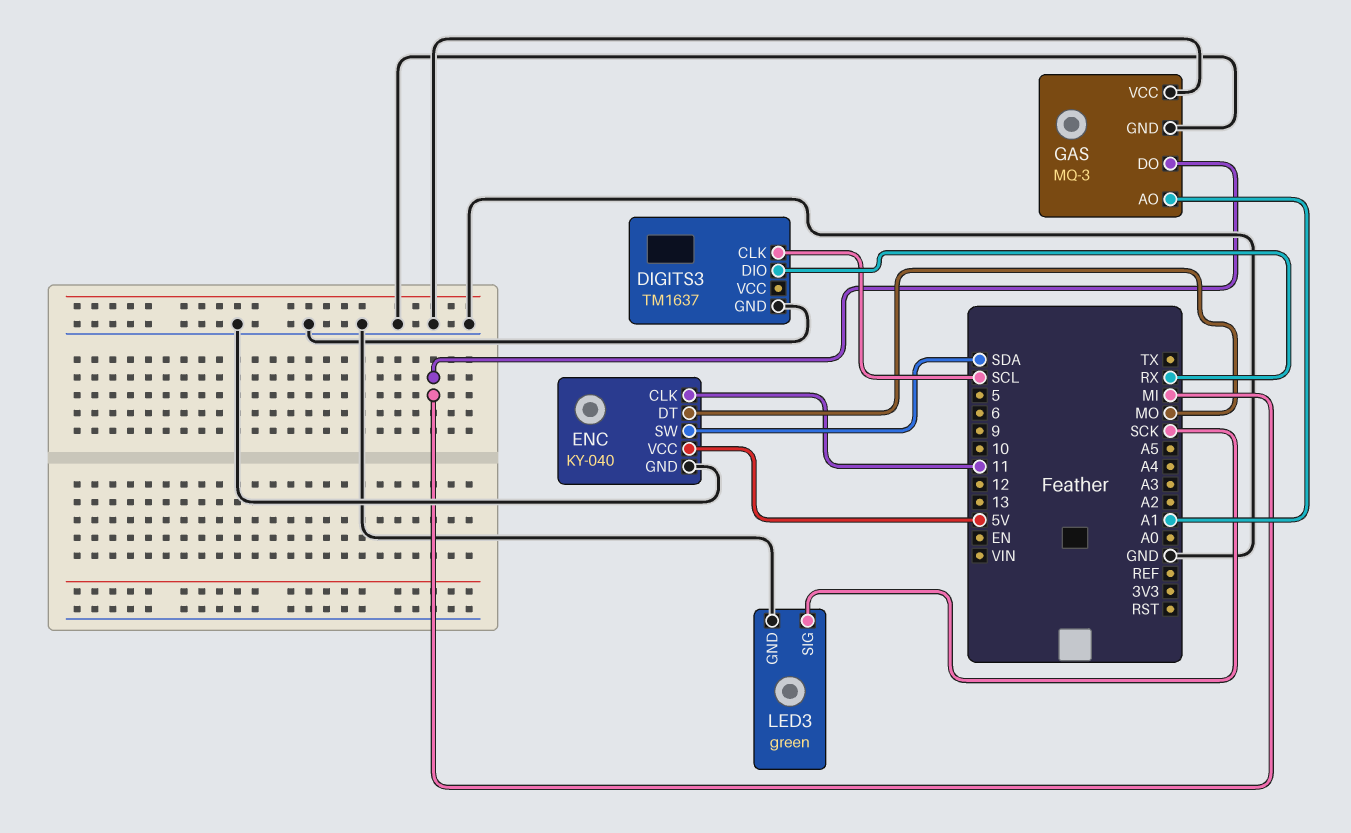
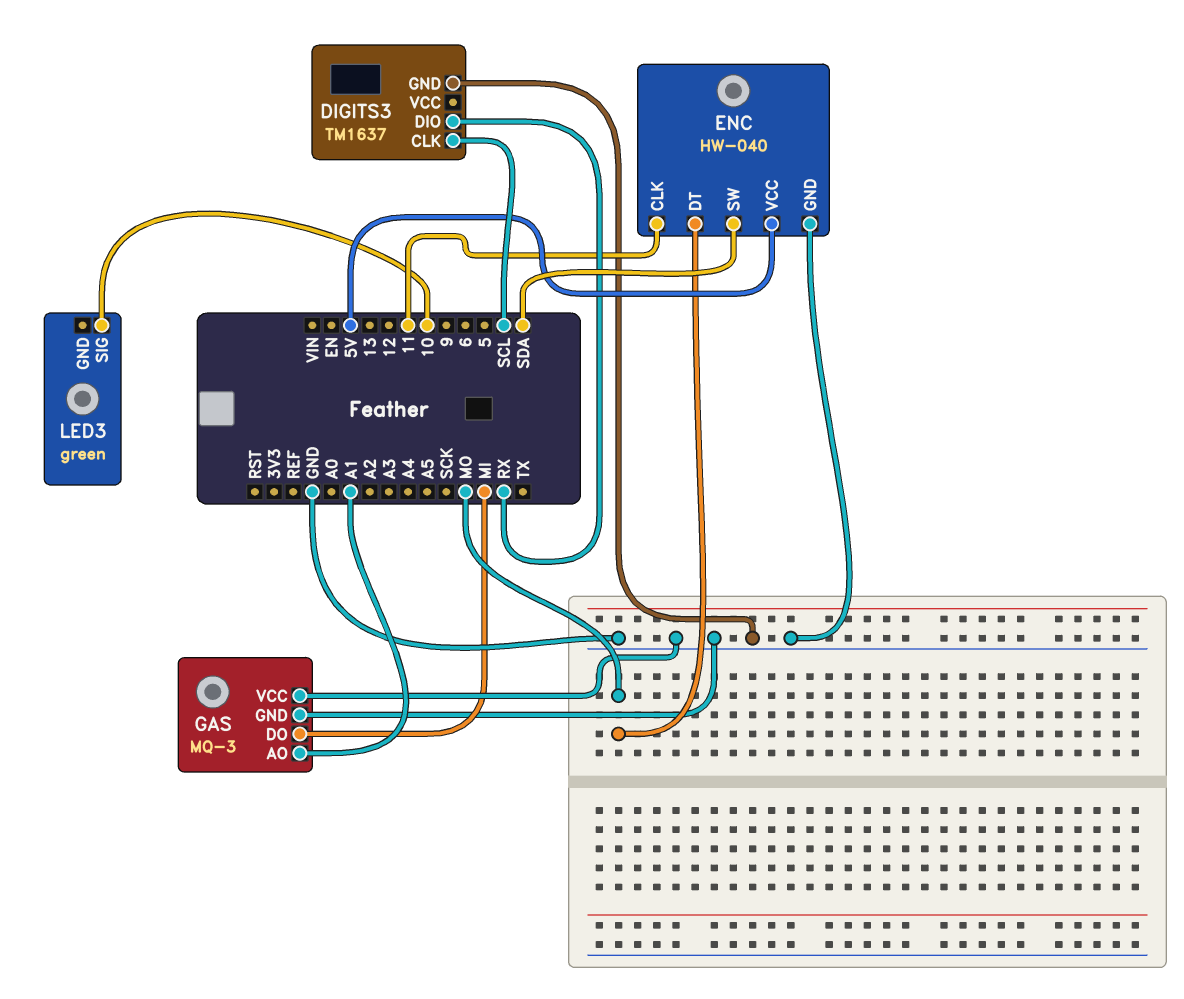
ENC: KY-040 -> HW-040
LED3 pin GND: GND -> none
LED3 pin SIG: SCK -> 10

